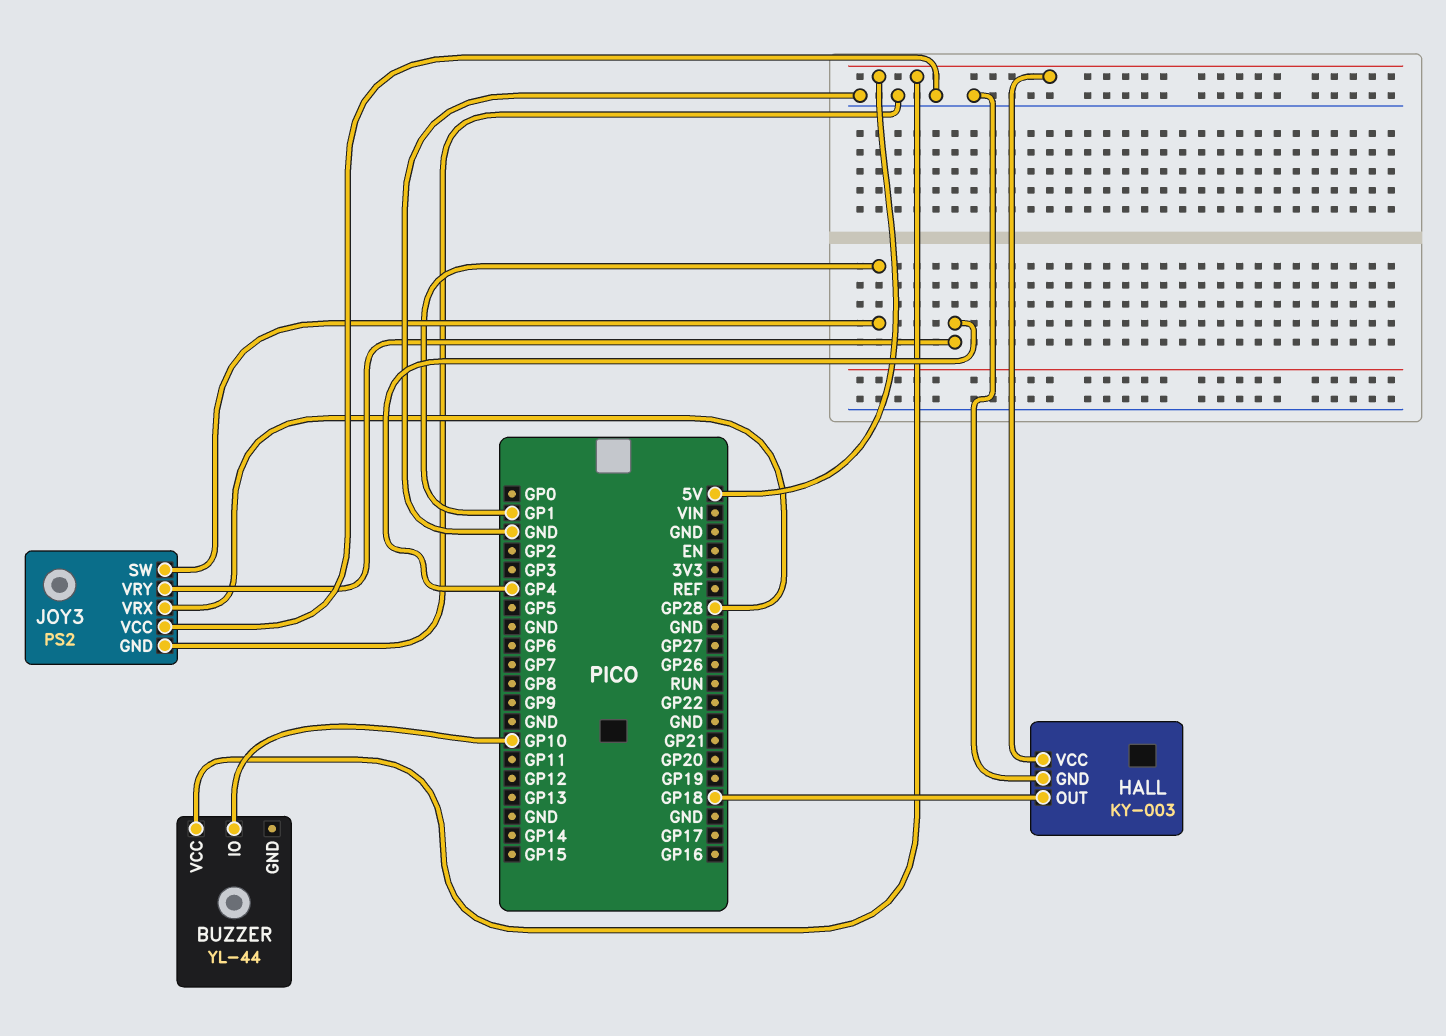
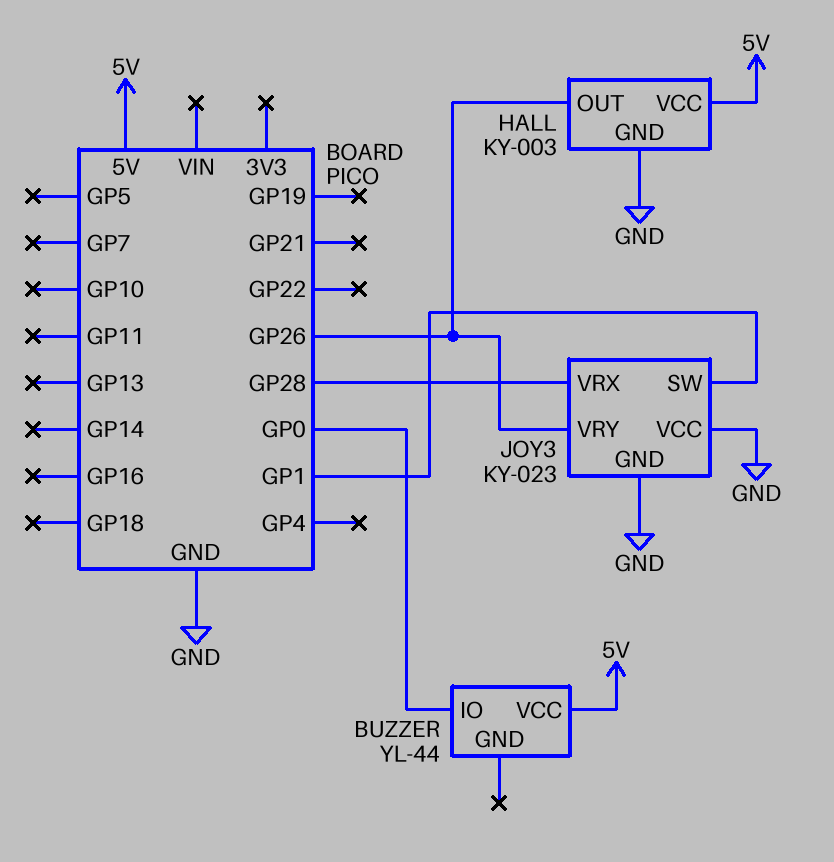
BUZZER pin IO: GP10 -> GP0
HALL pin OUT: GP18 -> GP26
JOY3: PS2 -> KY-023
JOY3 pin VRY: GP4 -> GP26

